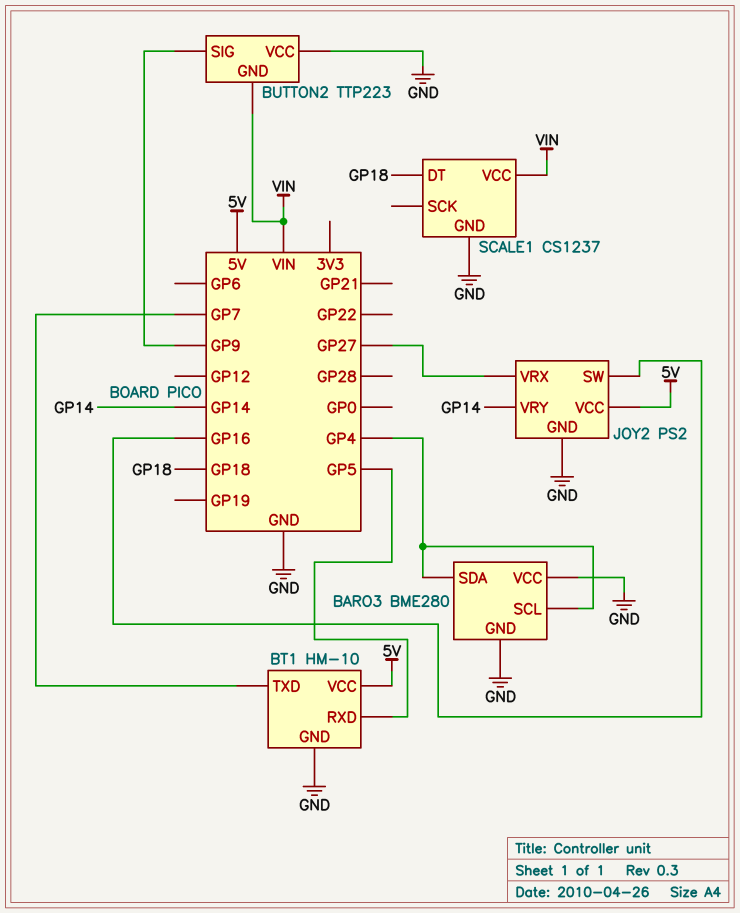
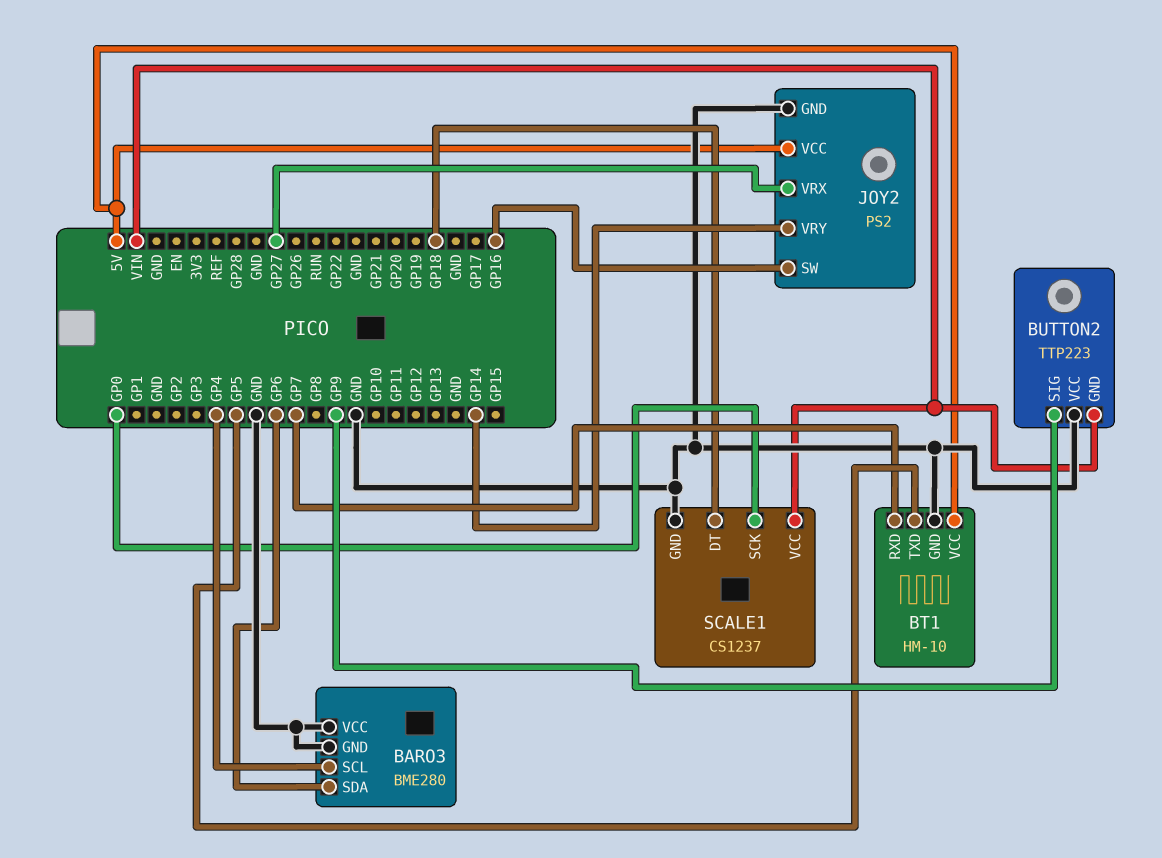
BARO3 pin SDA: GP4 -> GP6
BT1 pin RXD: GP5 -> GP7
BT1 pin TXD: GP7 -> GP5
SCALE1 pin SCK: none -> GP0

